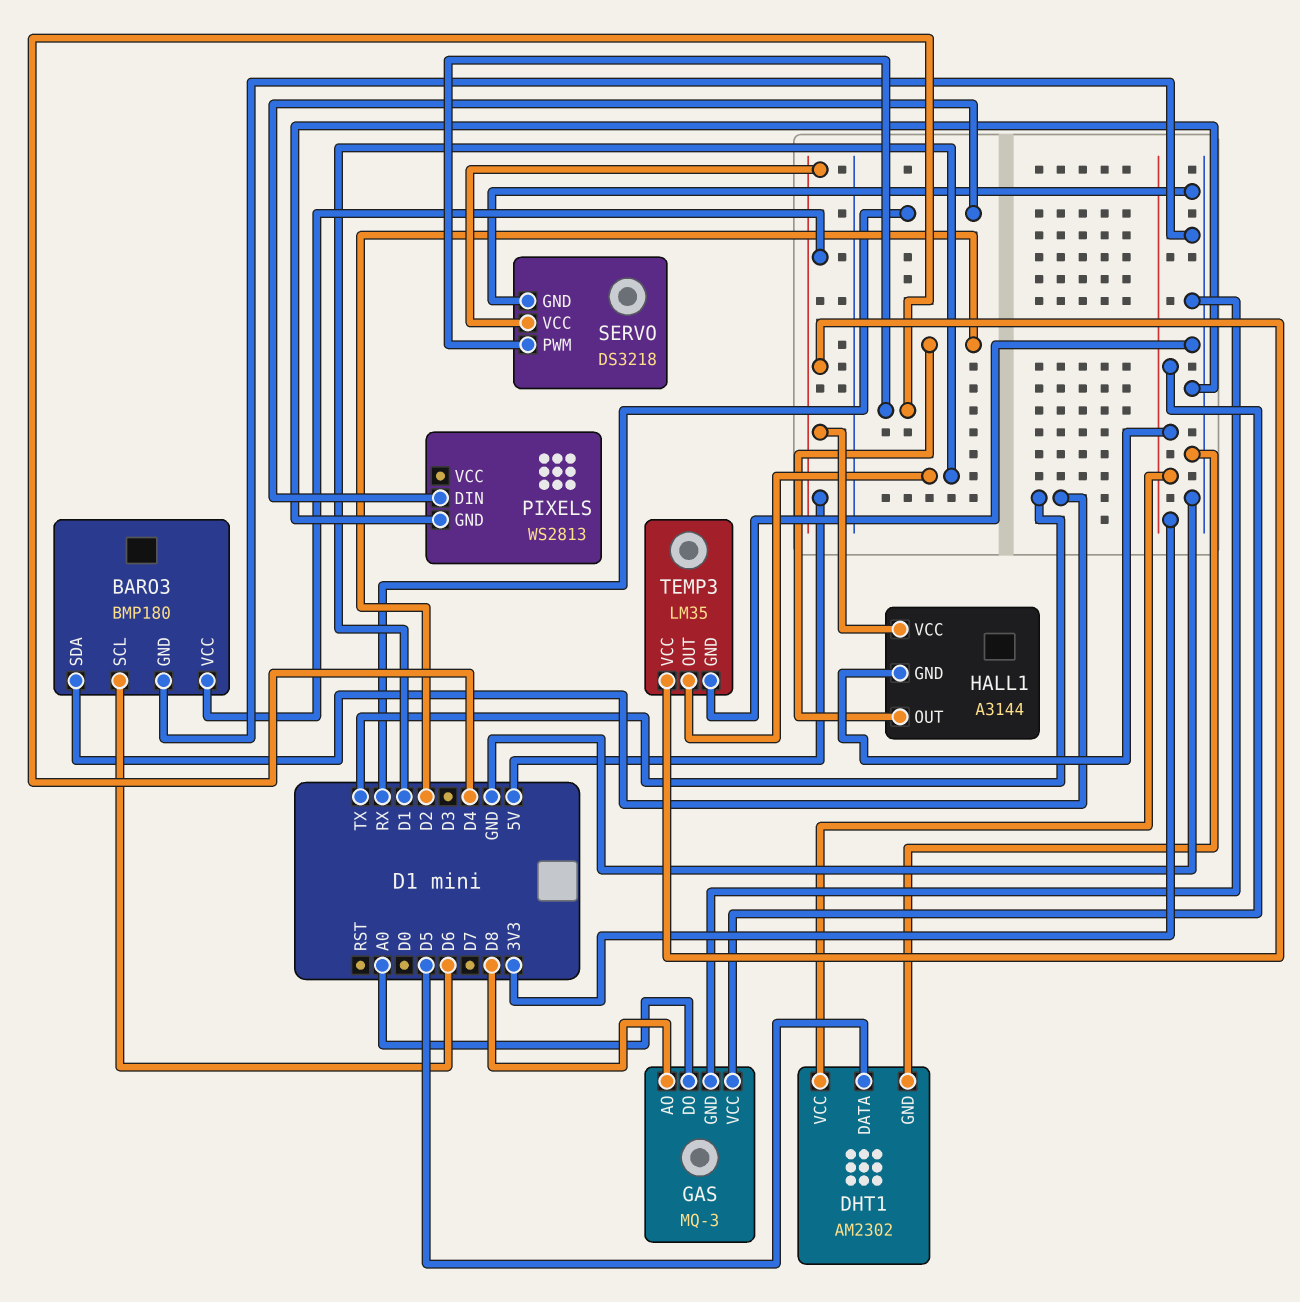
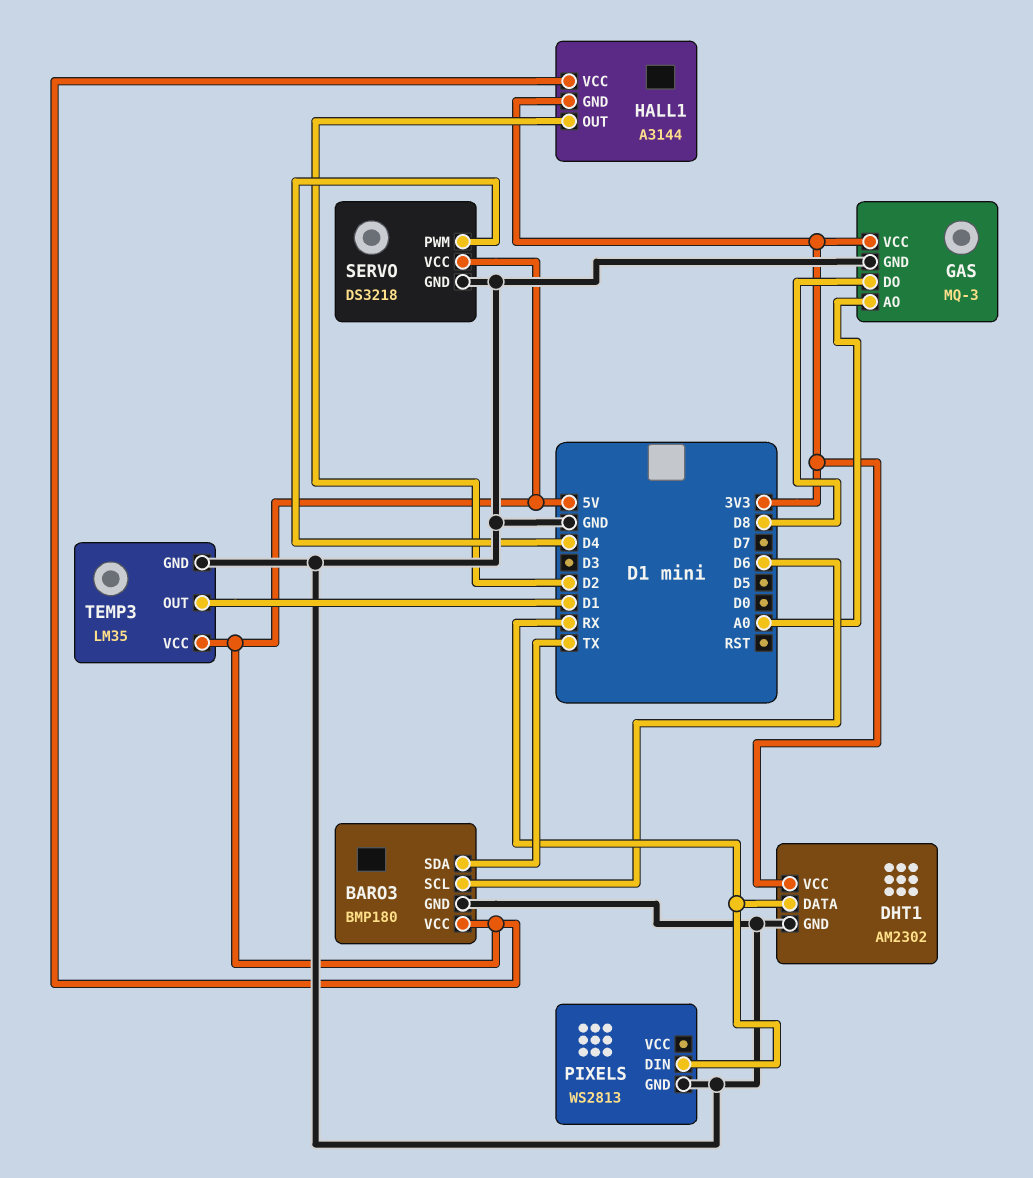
DHT1 pin DATA: D5 -> RX
GAS pin AO: D8 -> A0
GAS pin DO: A0 -> D8

